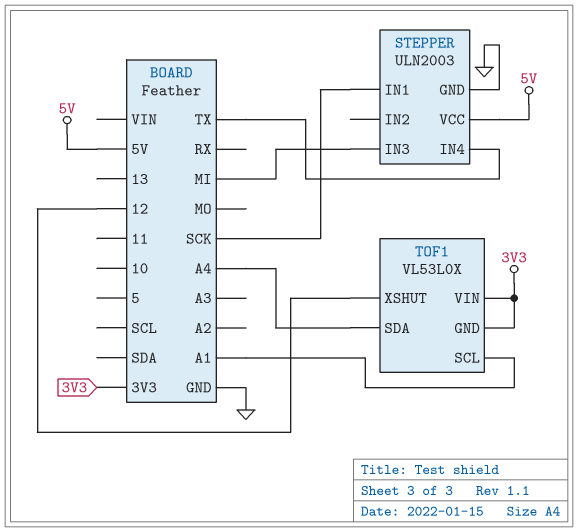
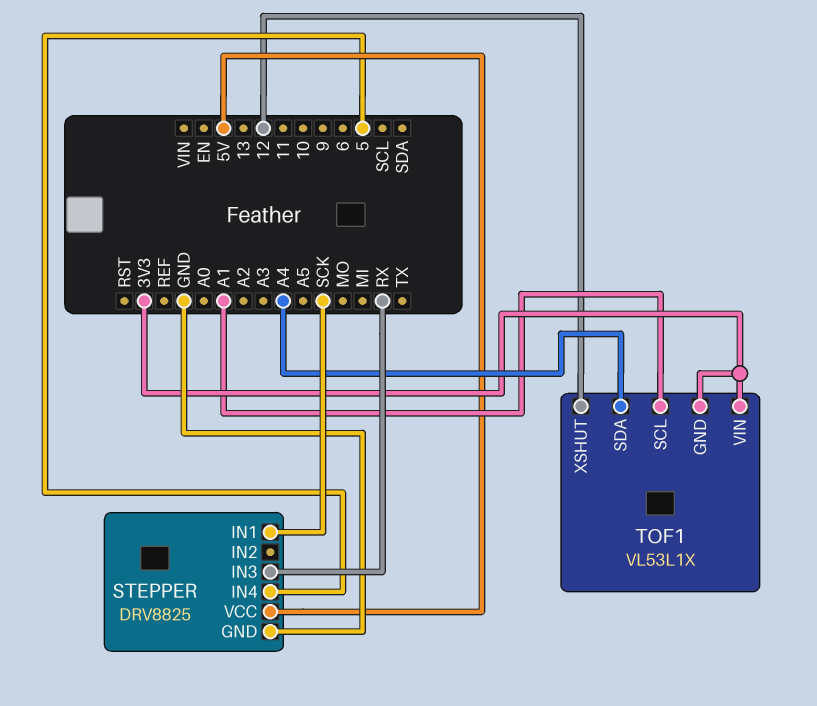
STEPPER: ULN2003 -> DRV8825
STEPPER pin IN3: MI -> RX
STEPPER pin IN4: TX -> 5
TOF1: VL53L0X -> VL53L1X

